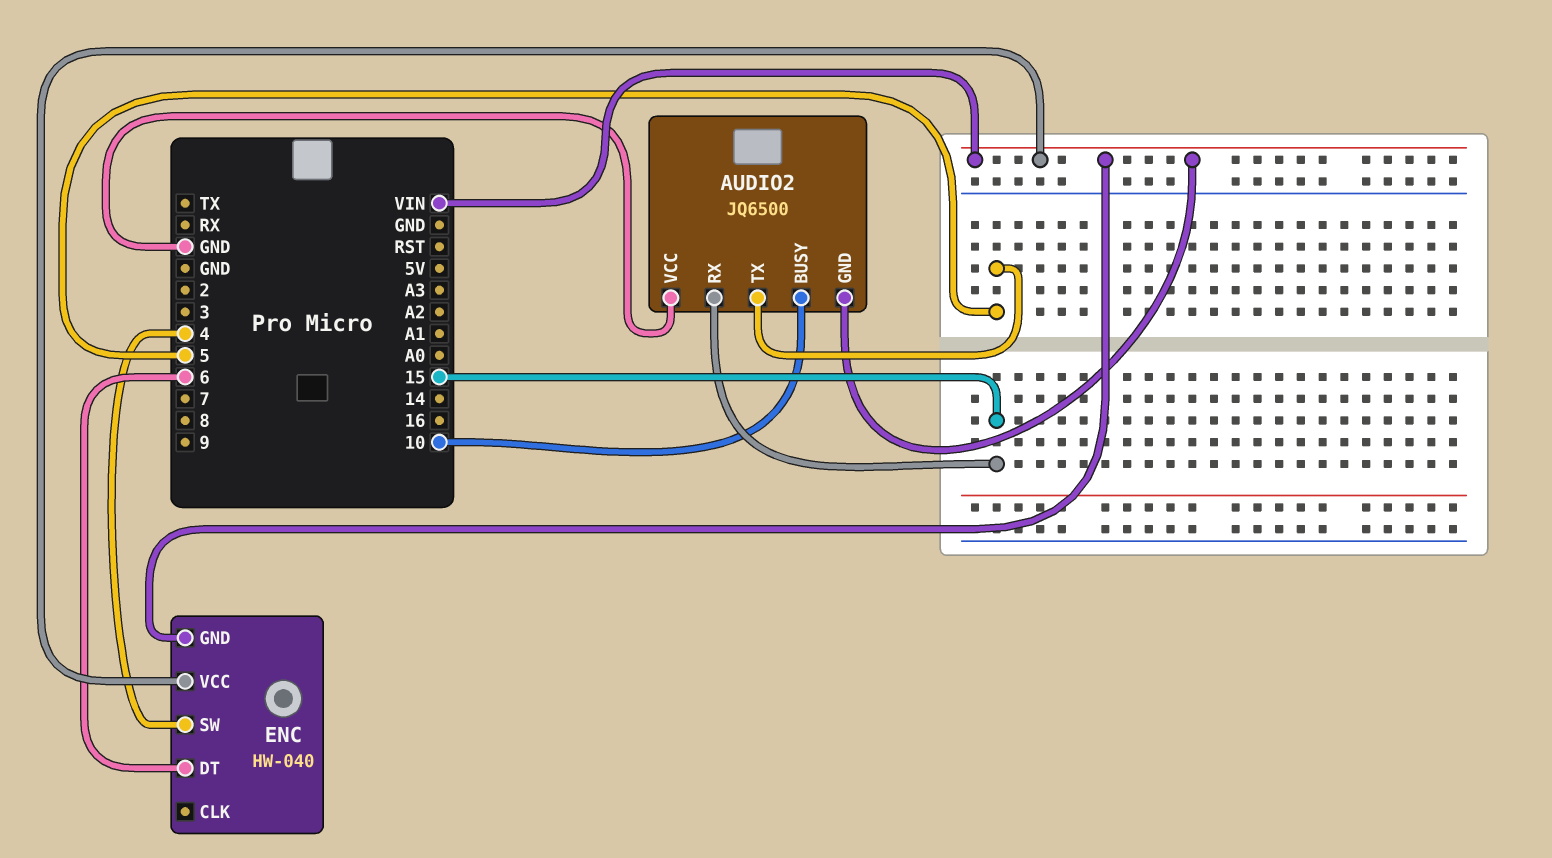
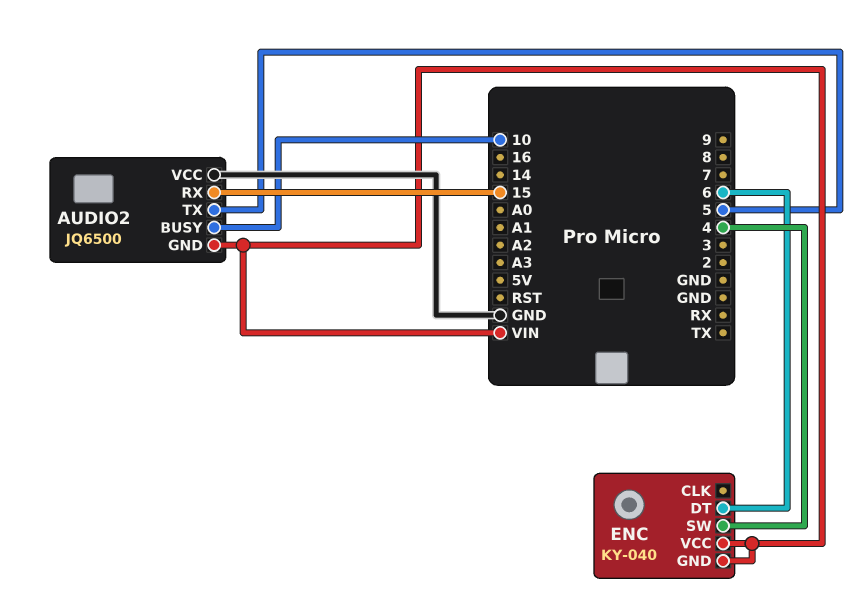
ENC: HW-040 -> KY-040

